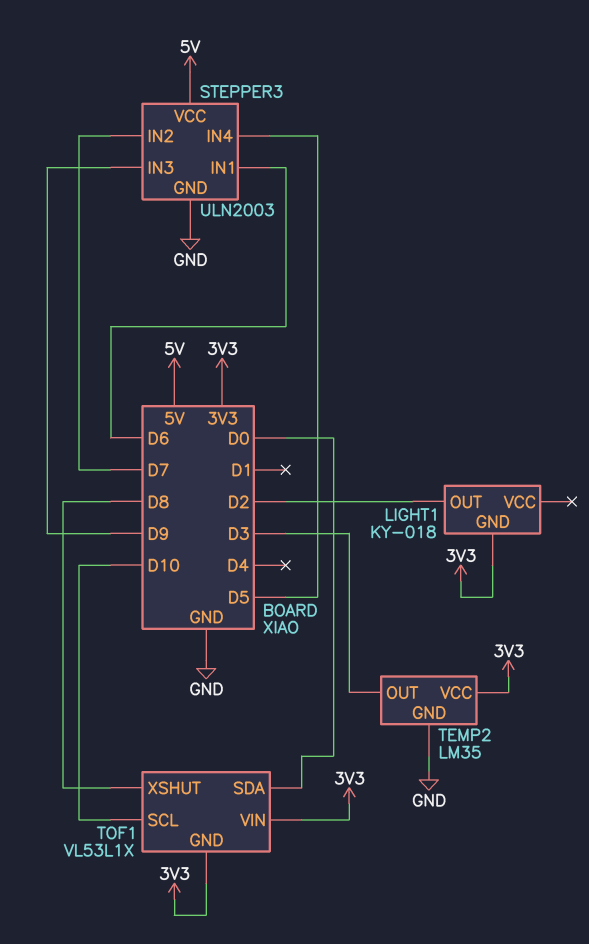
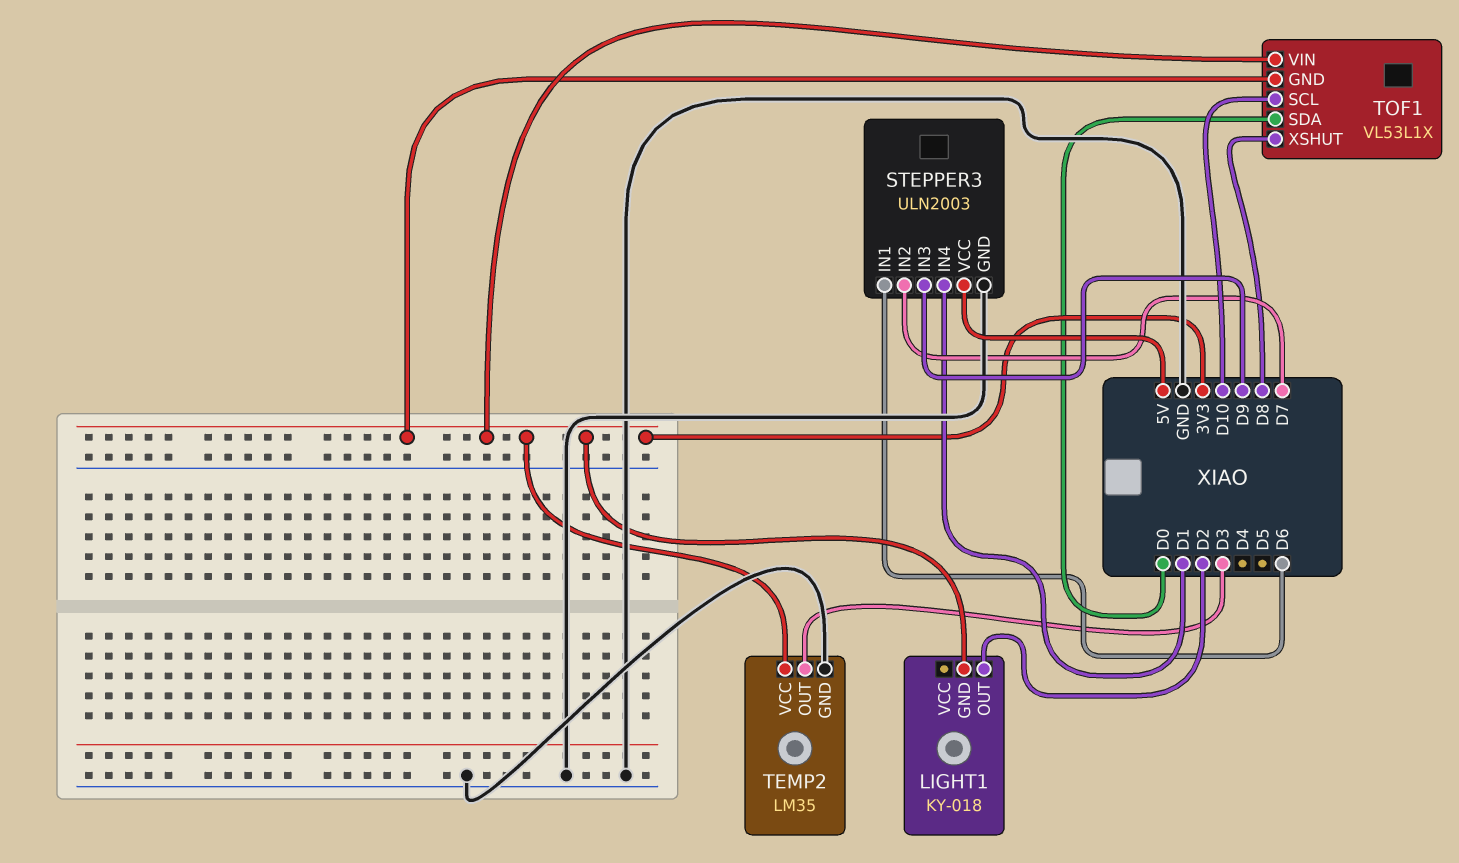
STEPPER3 pin IN4: D5 -> D1

